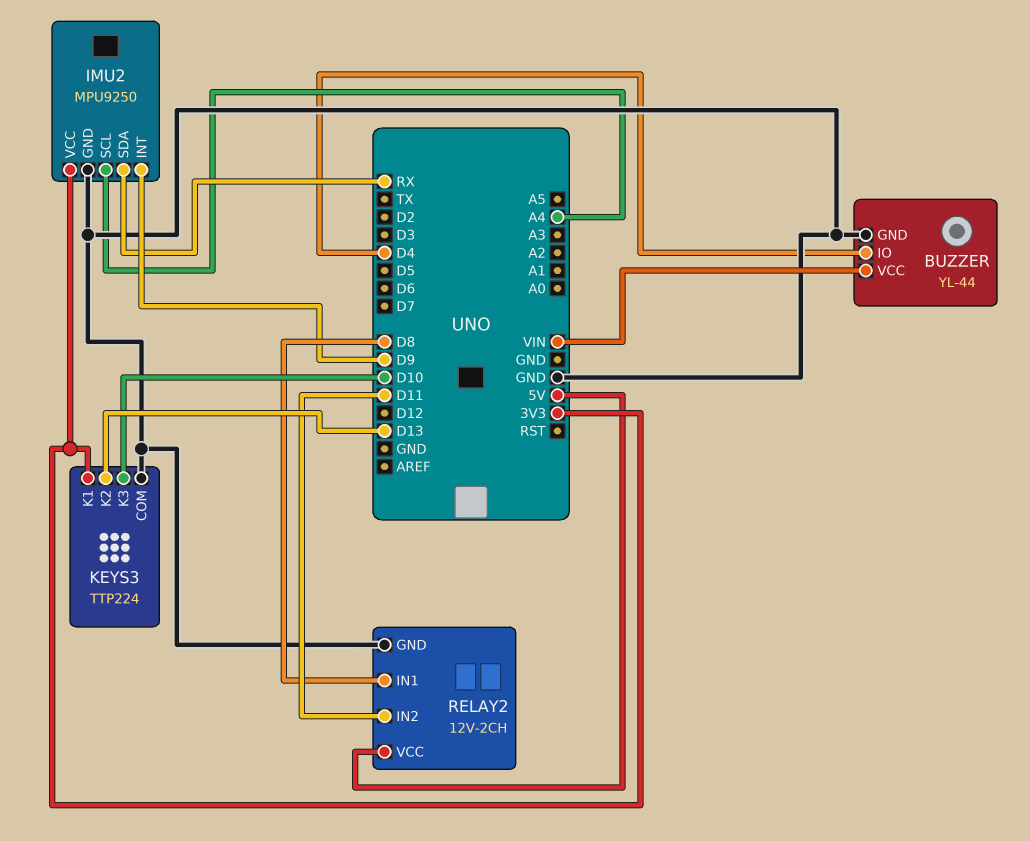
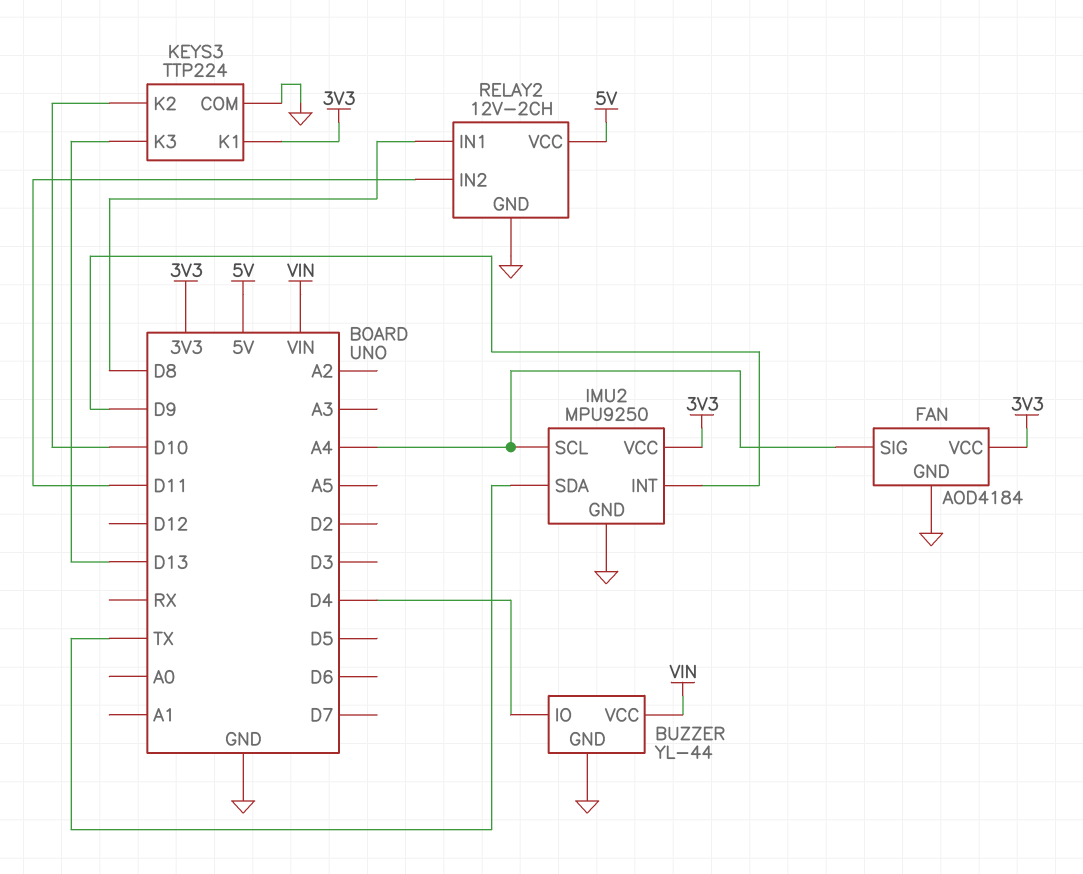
FAN: none -> AOD4184
FAN pin GND: none -> GND
FAN pin SIG: none -> A4
FAN pin VCC: none -> 3V3
IMU2 pin SDA: RX -> TX
KEYS3 pin K2: D13 -> D10
KEYS3 pin K3: D10 -> D13

